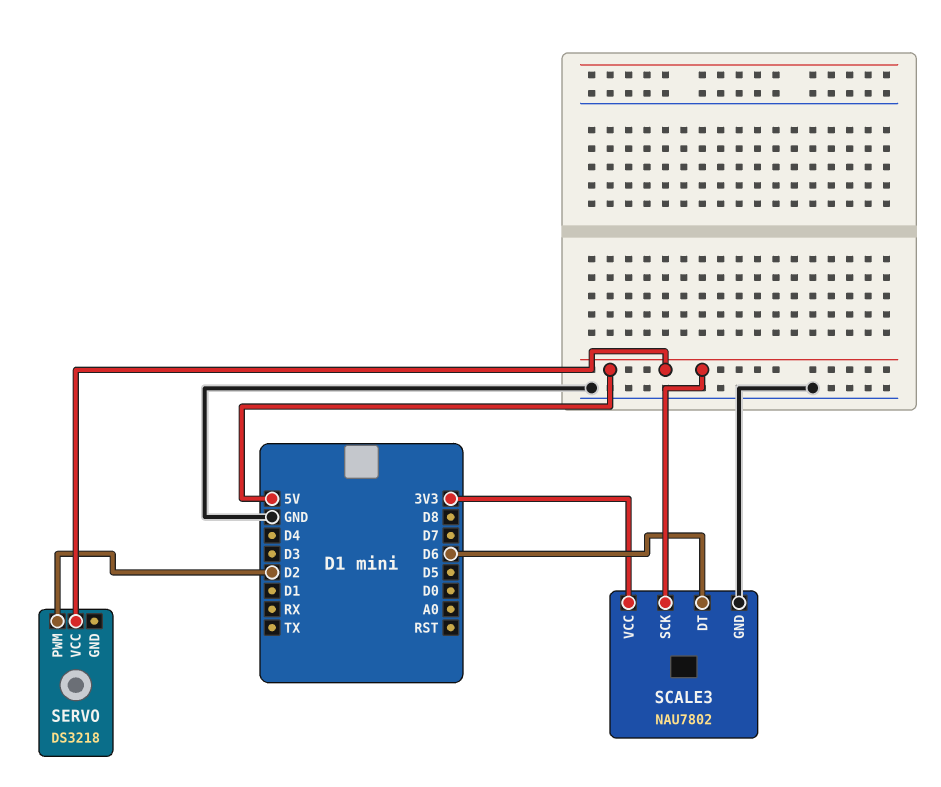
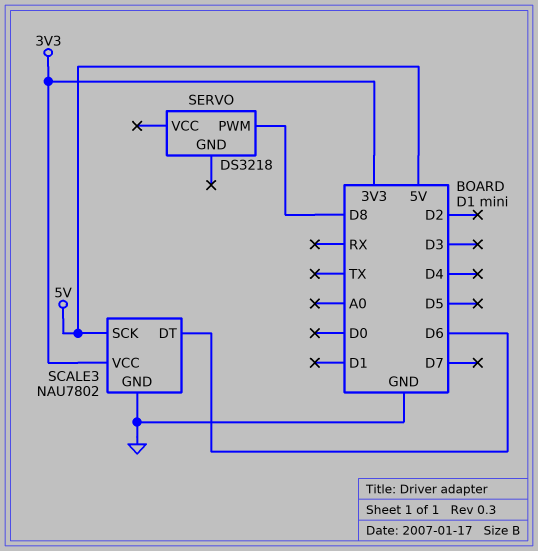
SERVO pin PWM: D2 -> D8
SERVO pin VCC: 5V -> none

